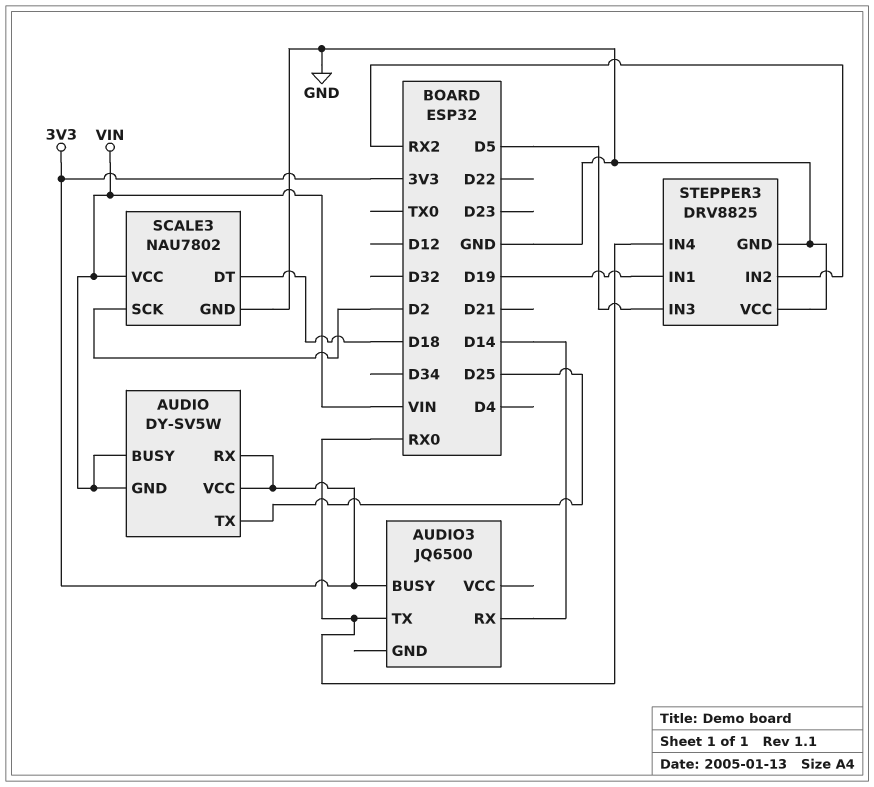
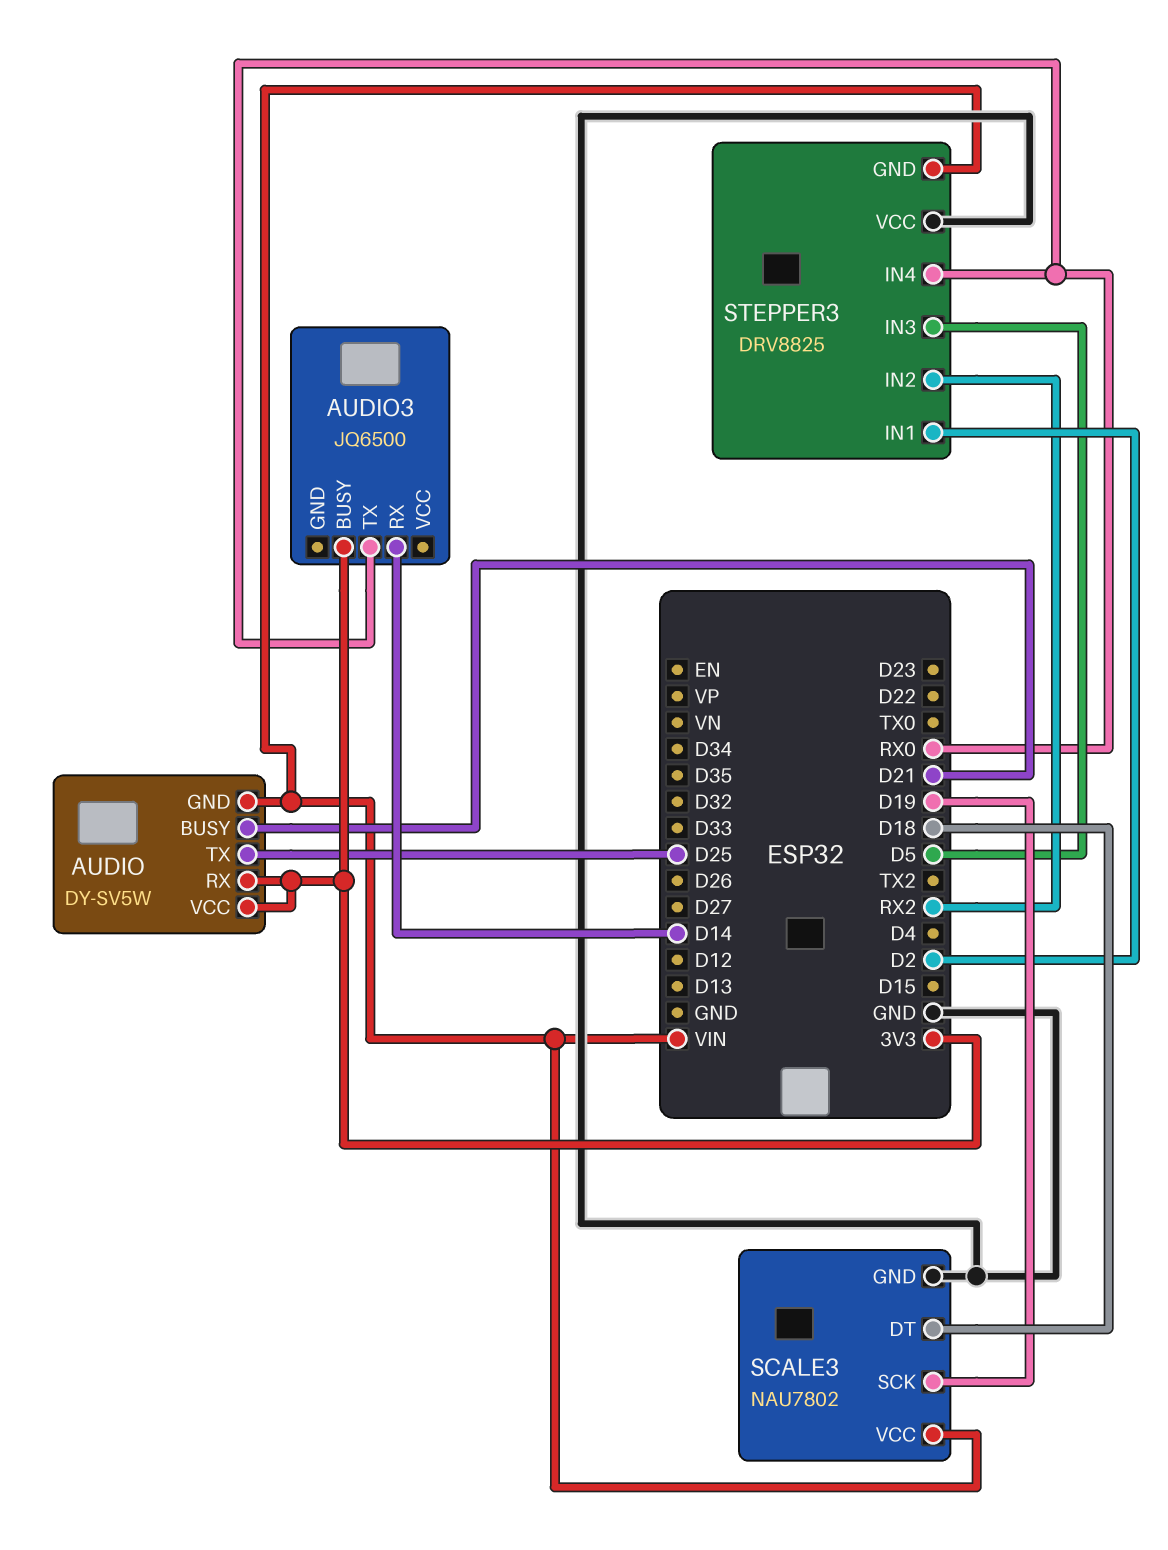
AUDIO pin BUSY: VIN -> D21
SCALE3 pin SCK: D2 -> D19
STEPPER3 pin GND: GND -> VIN
STEPPER3 pin IN1: D19 -> D2

